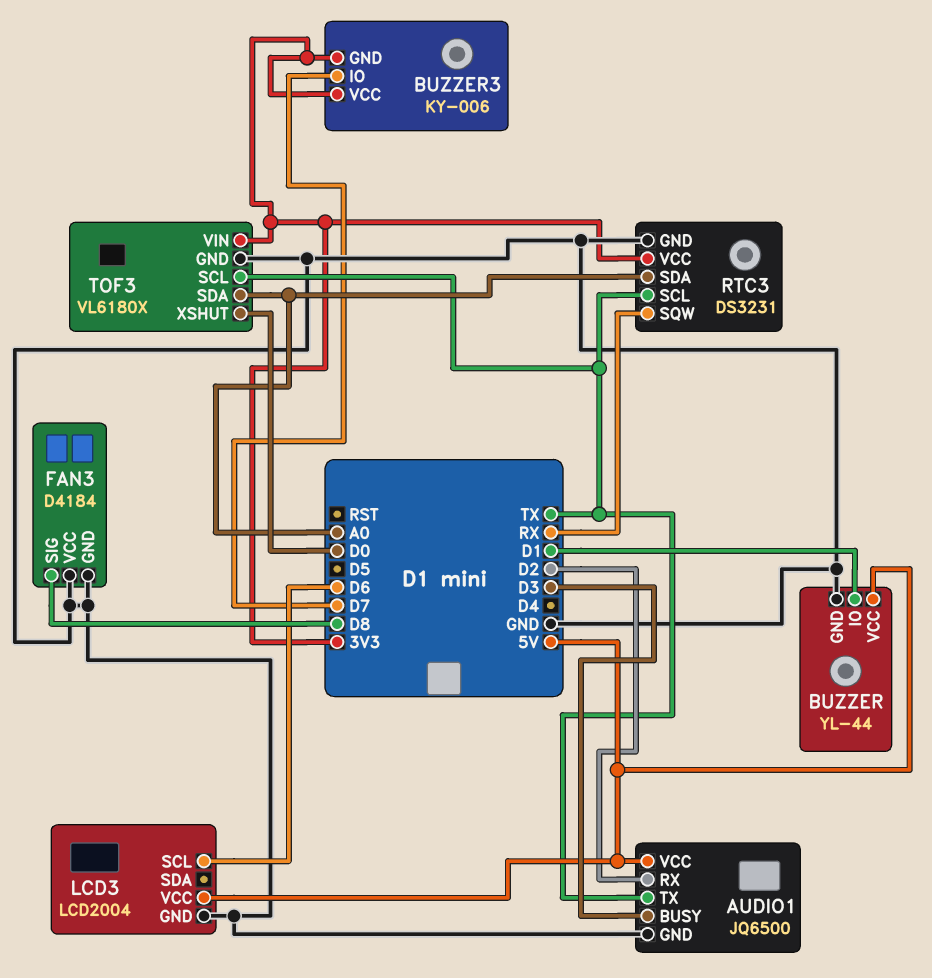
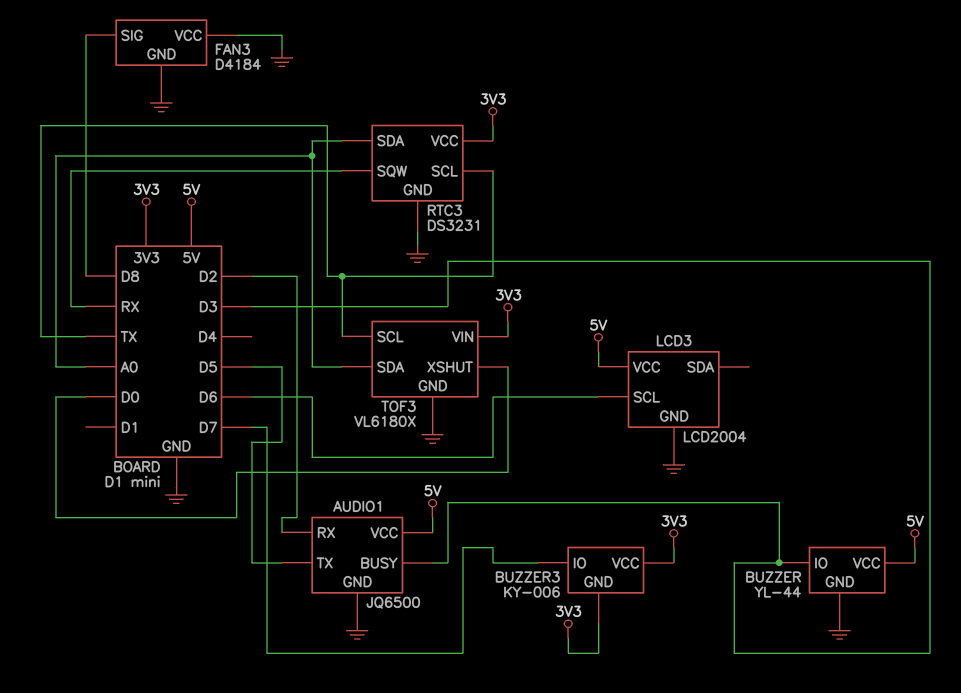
AUDIO1 pin TX: TX -> D5
BUZZER pin IO: D1 -> D3

